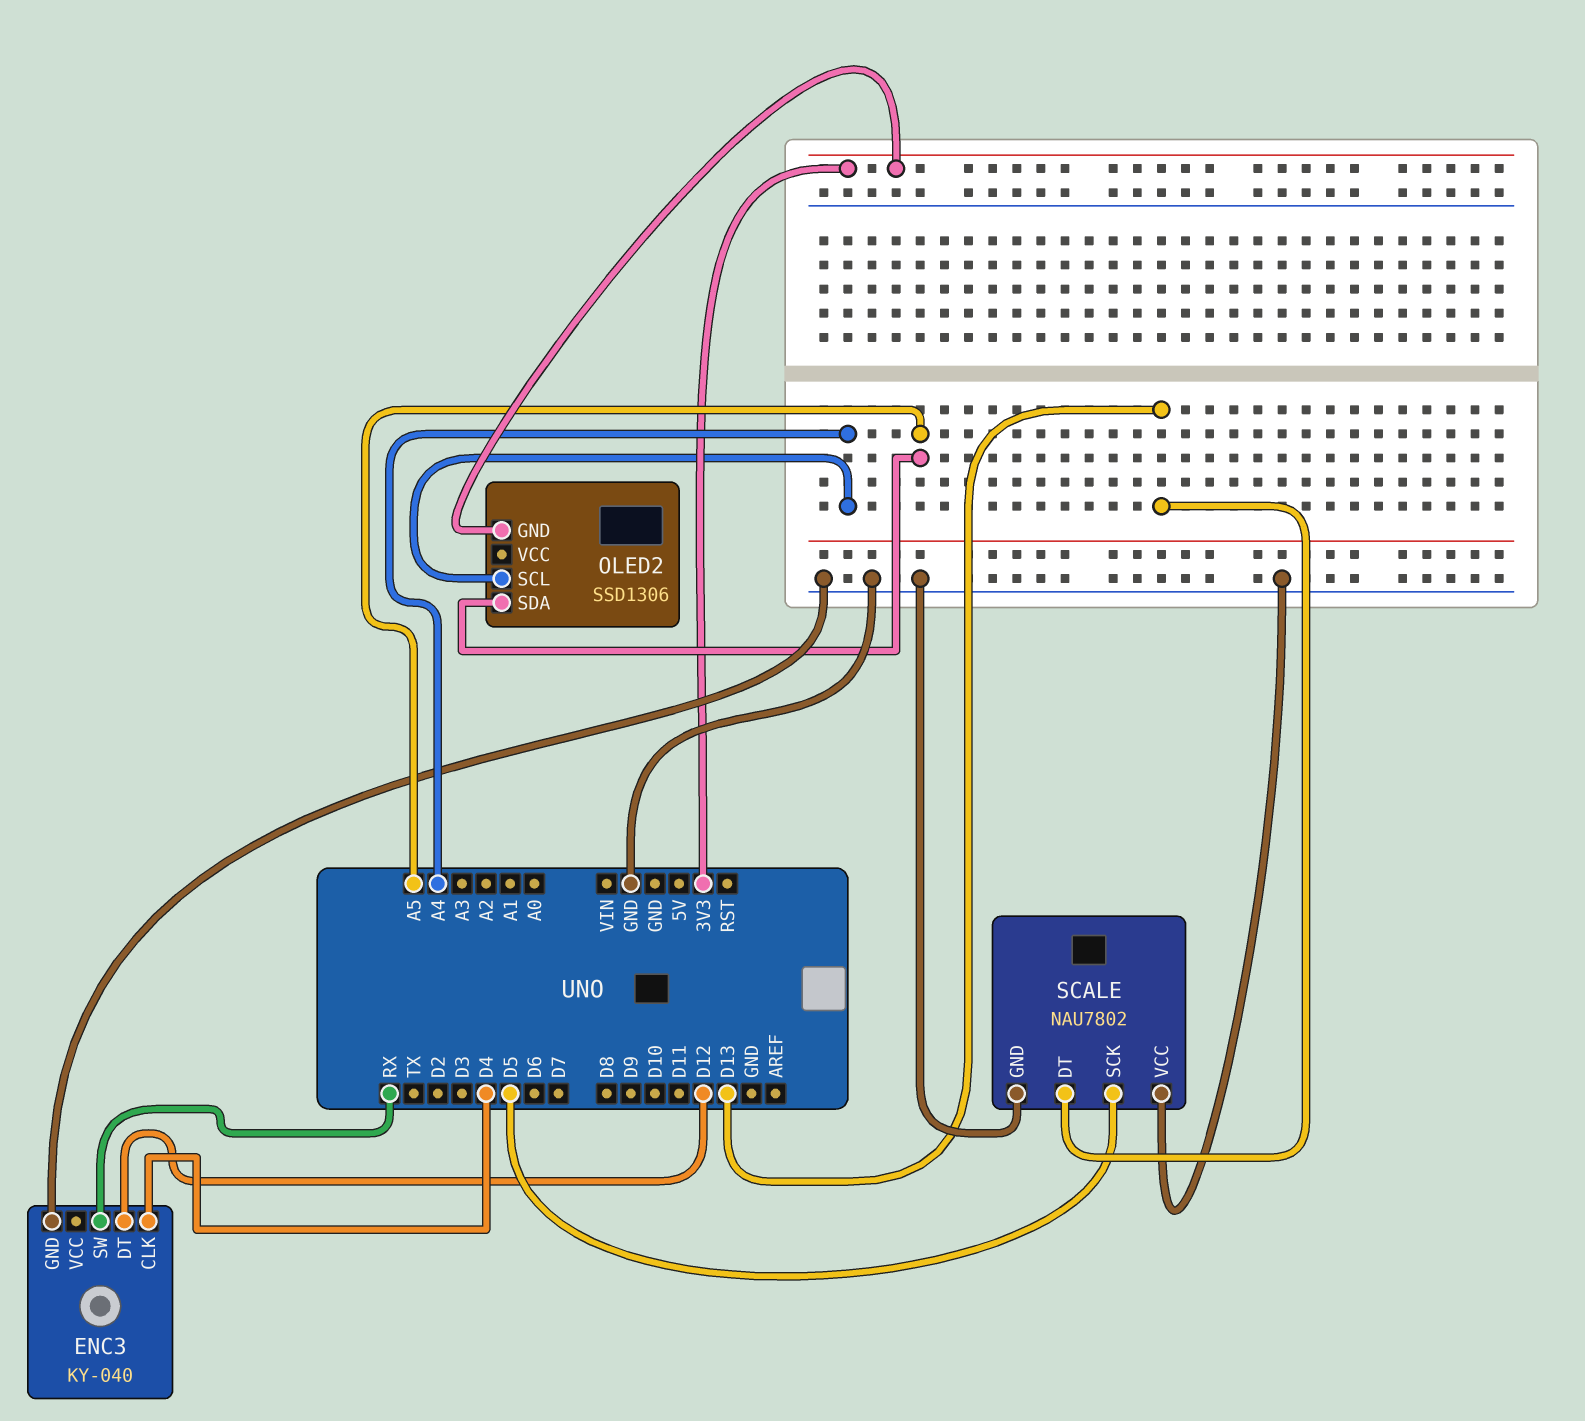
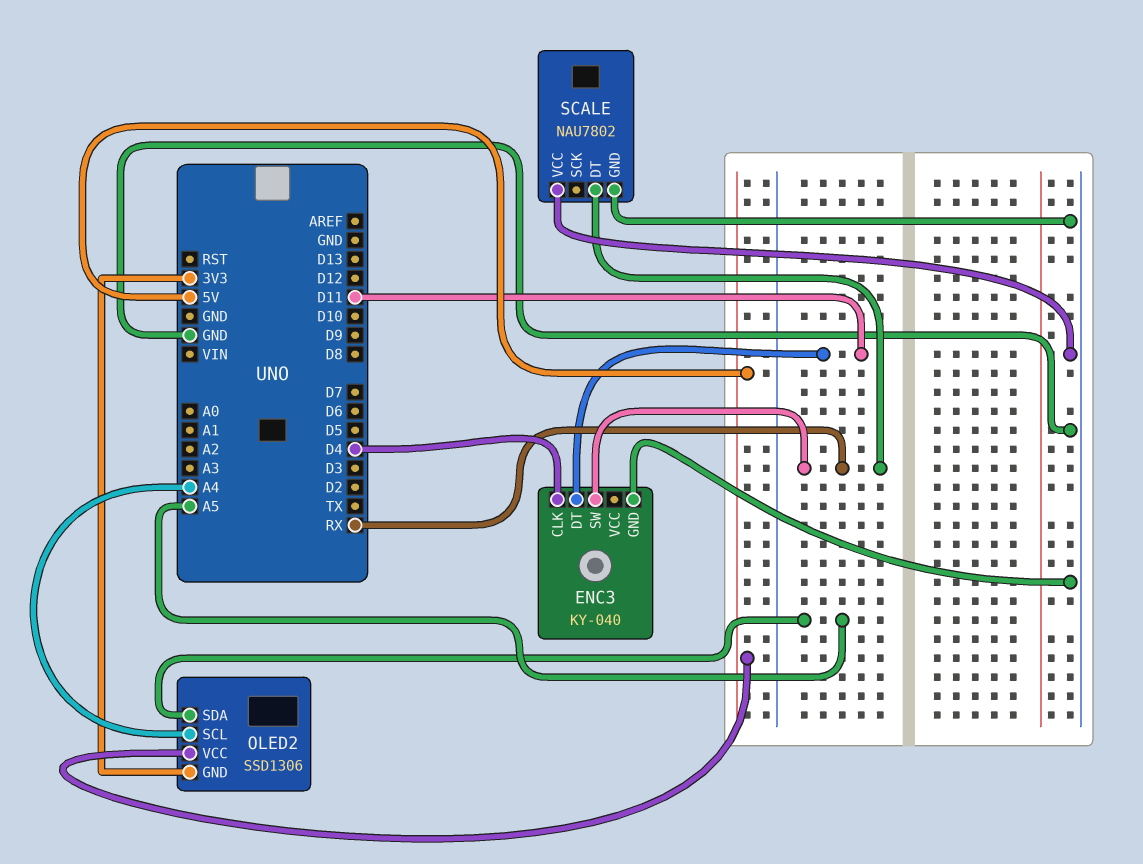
ENC3 pin DT: D12 -> D11
OLED2 pin VCC: none -> 5V
SCALE pin DT: D13 -> RX
SCALE pin SCK: D5 -> none

